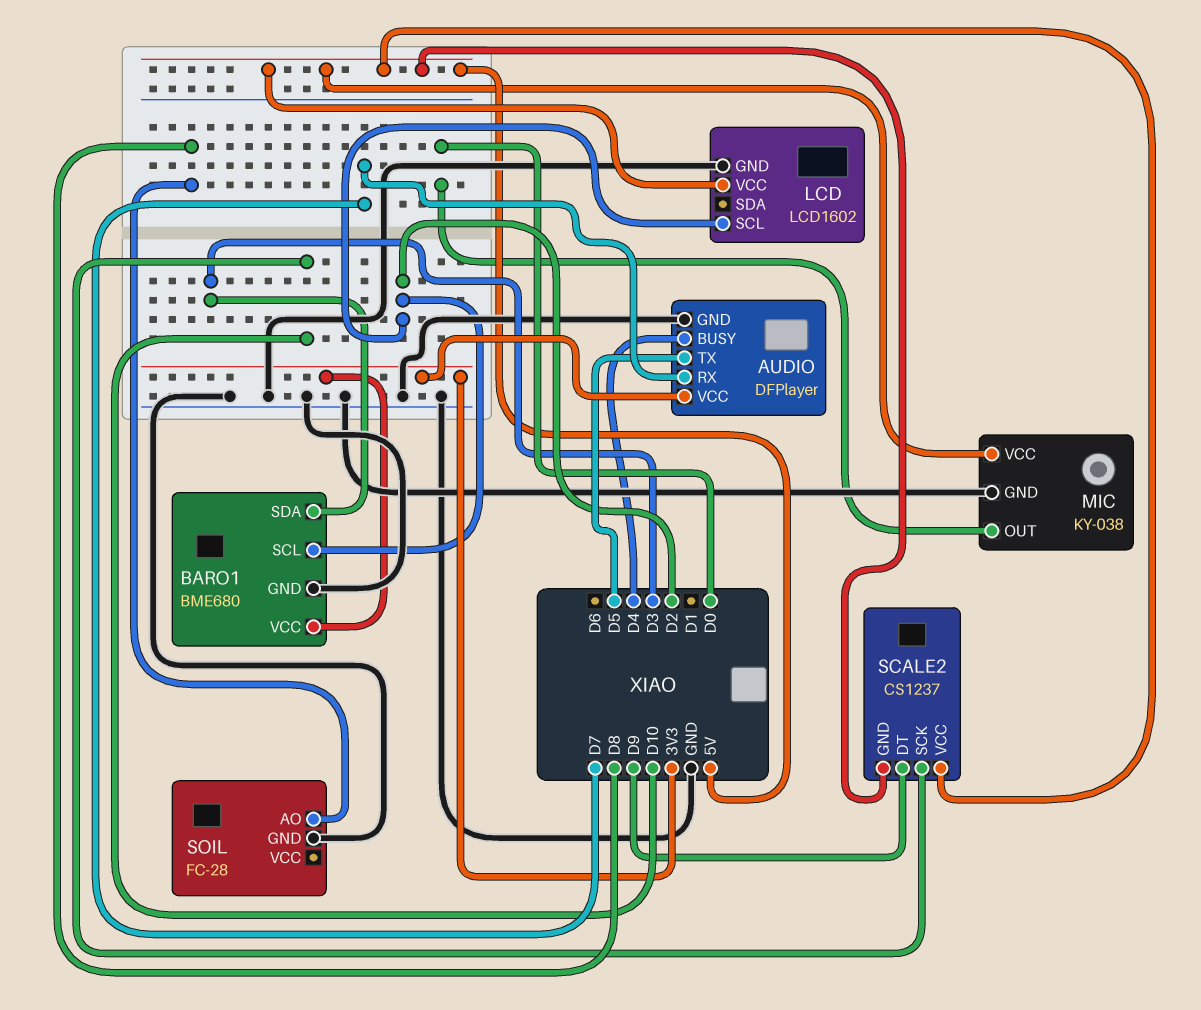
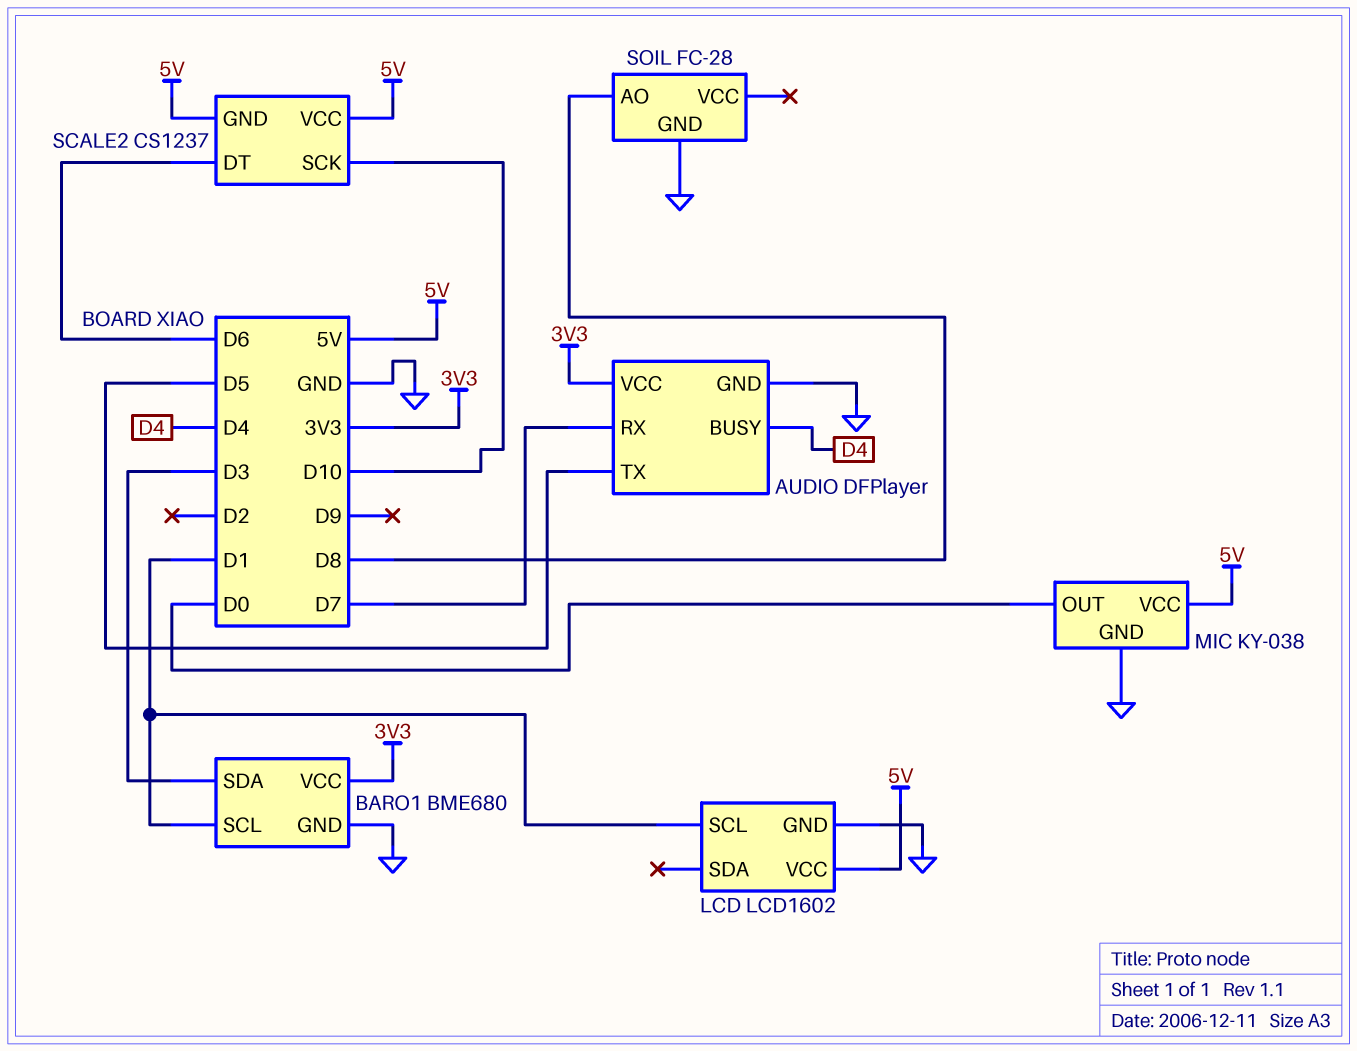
BARO1 pin SCL: D2 -> D1
LCD pin SCL: D2 -> D1
SCALE2 pin DT: D9 -> D6

